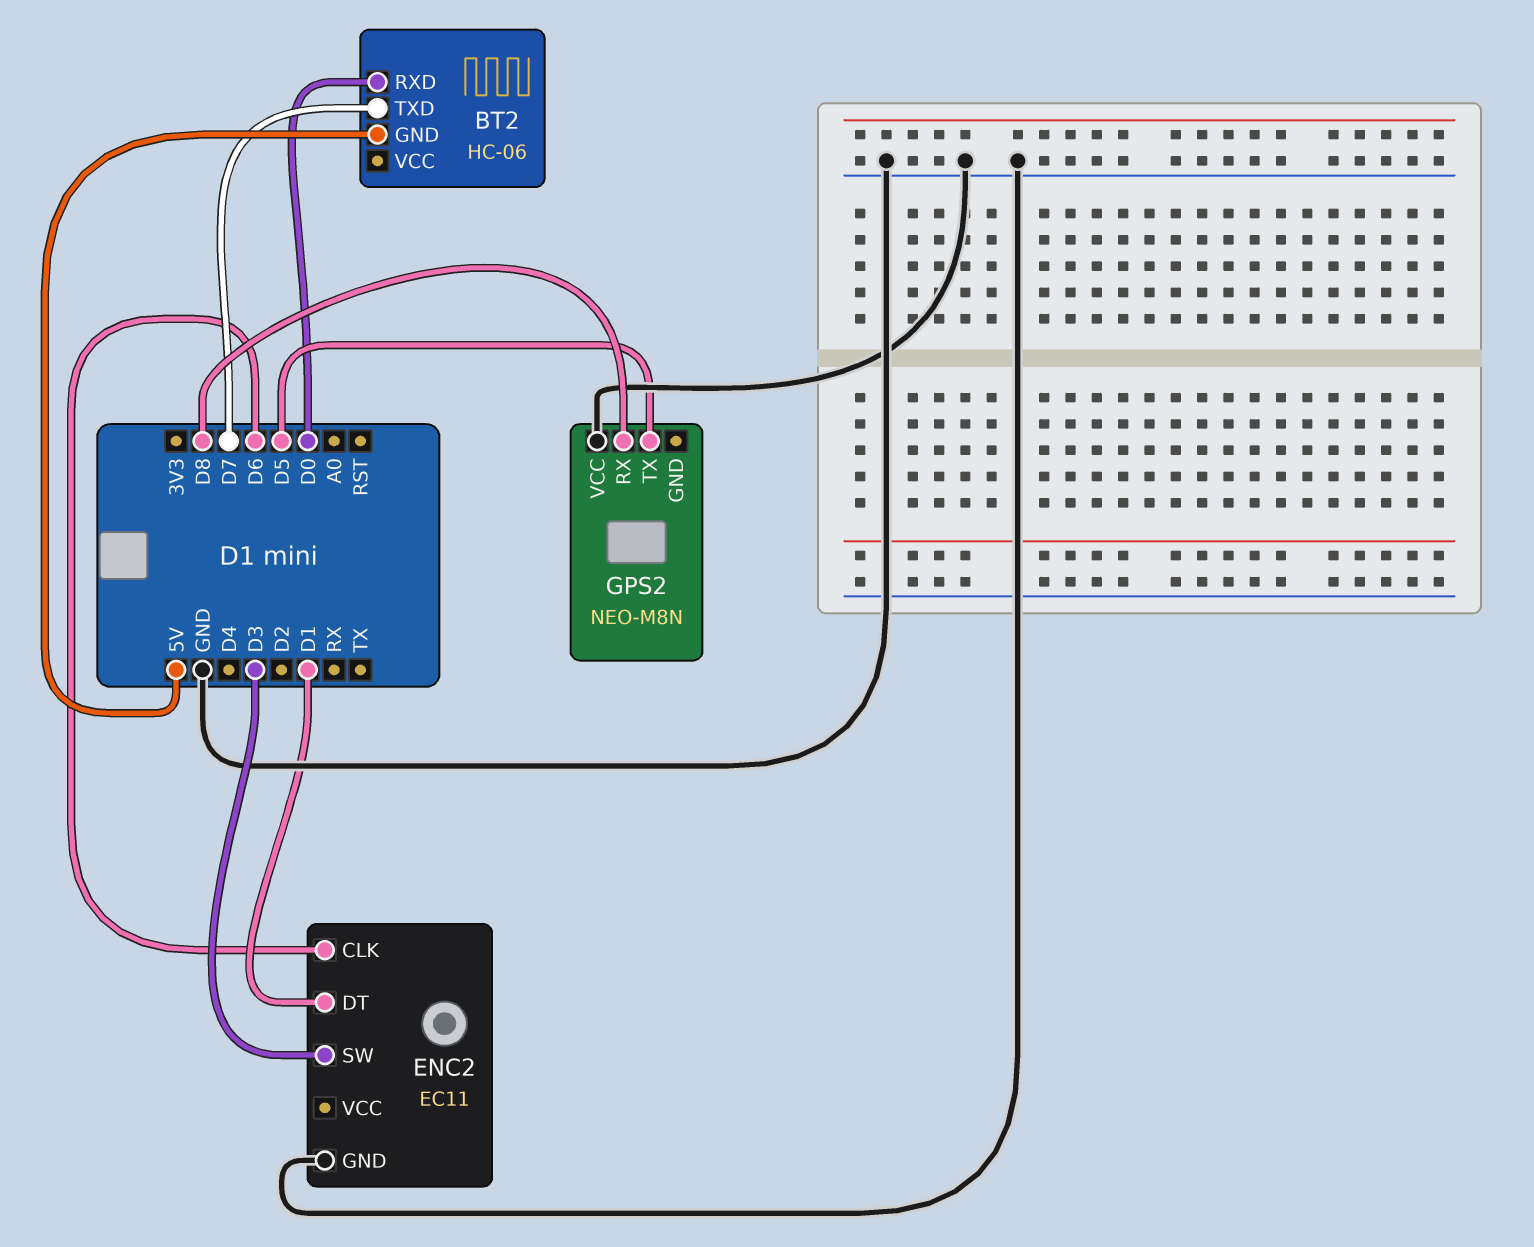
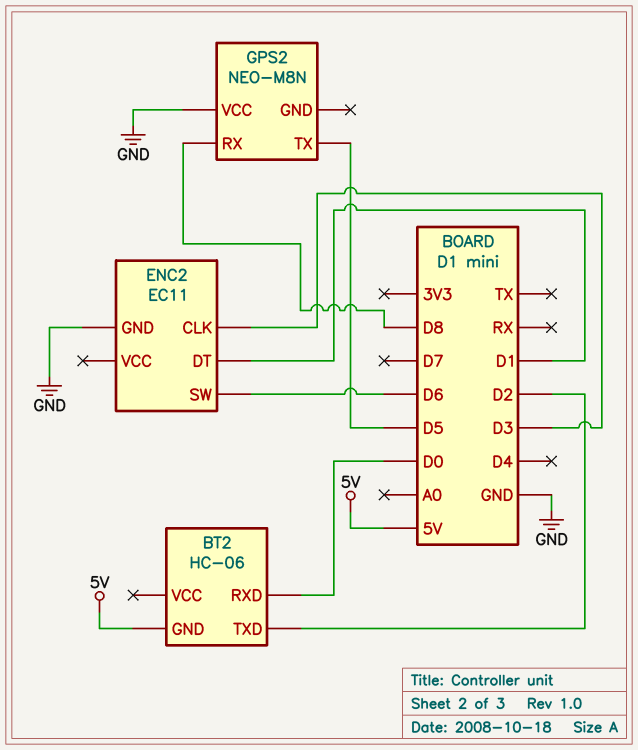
BT2 pin TXD: D7 -> D2
ENC2 pin CLK: D6 -> D3
ENC2 pin SW: D3 -> D6

